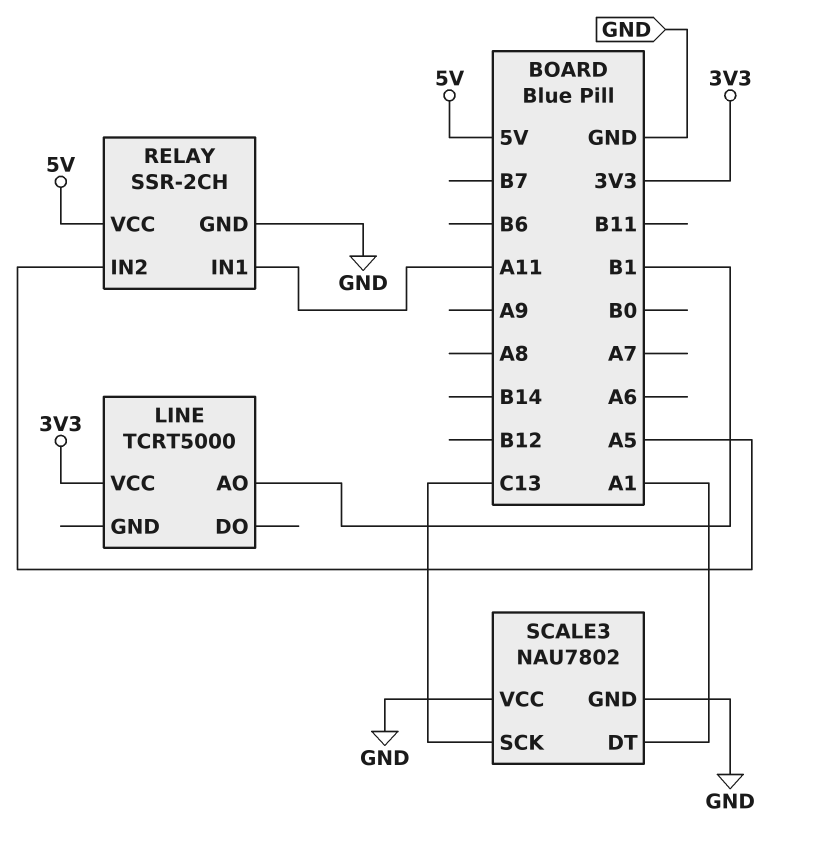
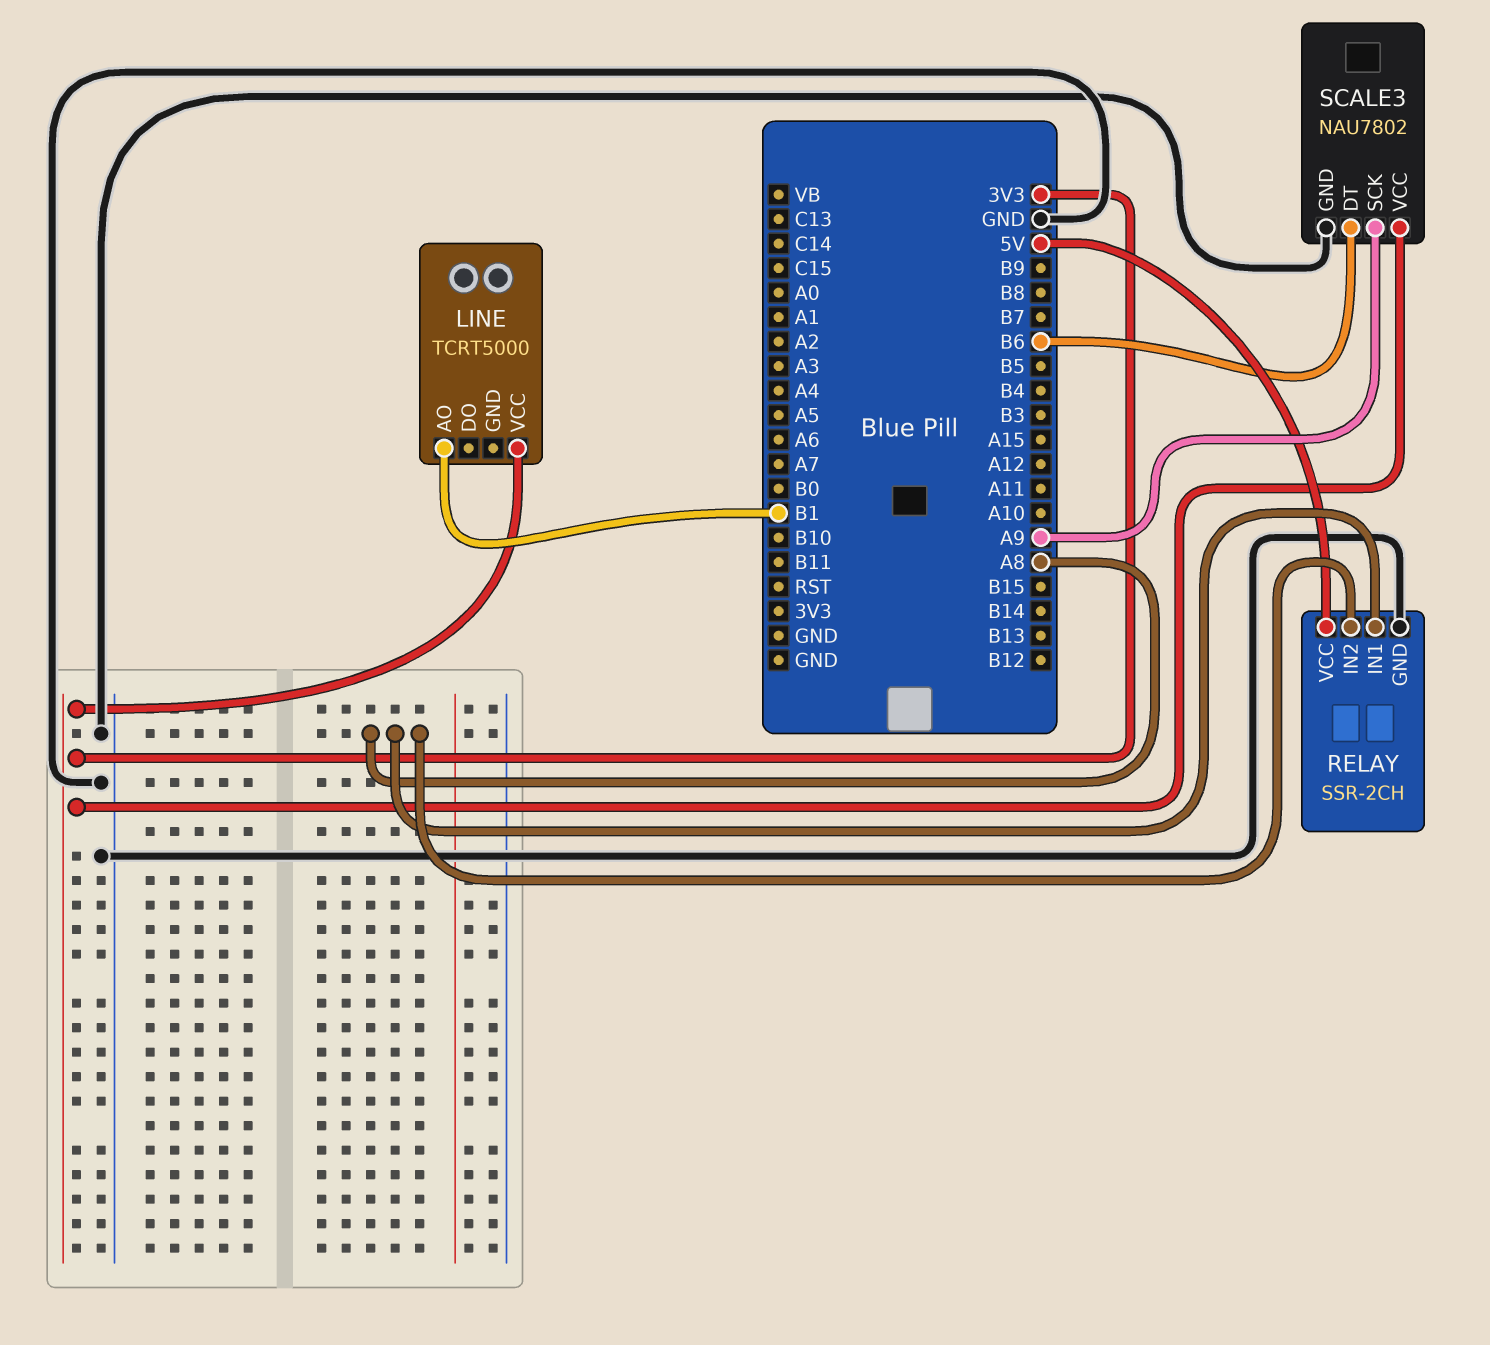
RELAY pin IN1: A11 -> A8
RELAY pin IN2: A5 -> A8
SCALE3 pin DT: A1 -> B6
SCALE3 pin SCK: C13 -> A9
SCALE3 pin VCC: GND -> 3V3

